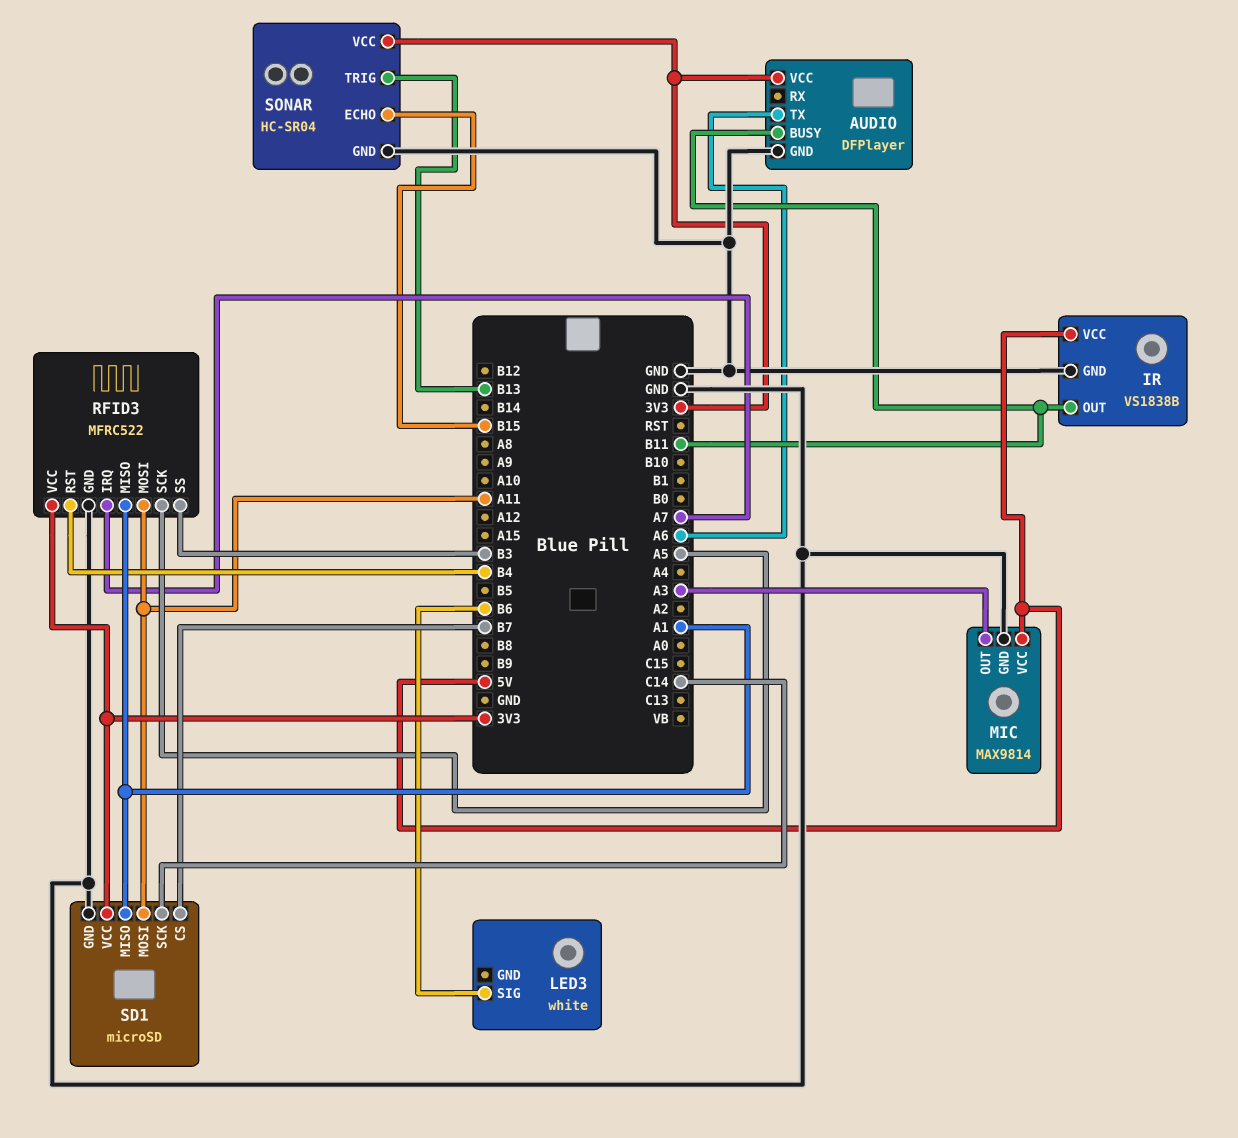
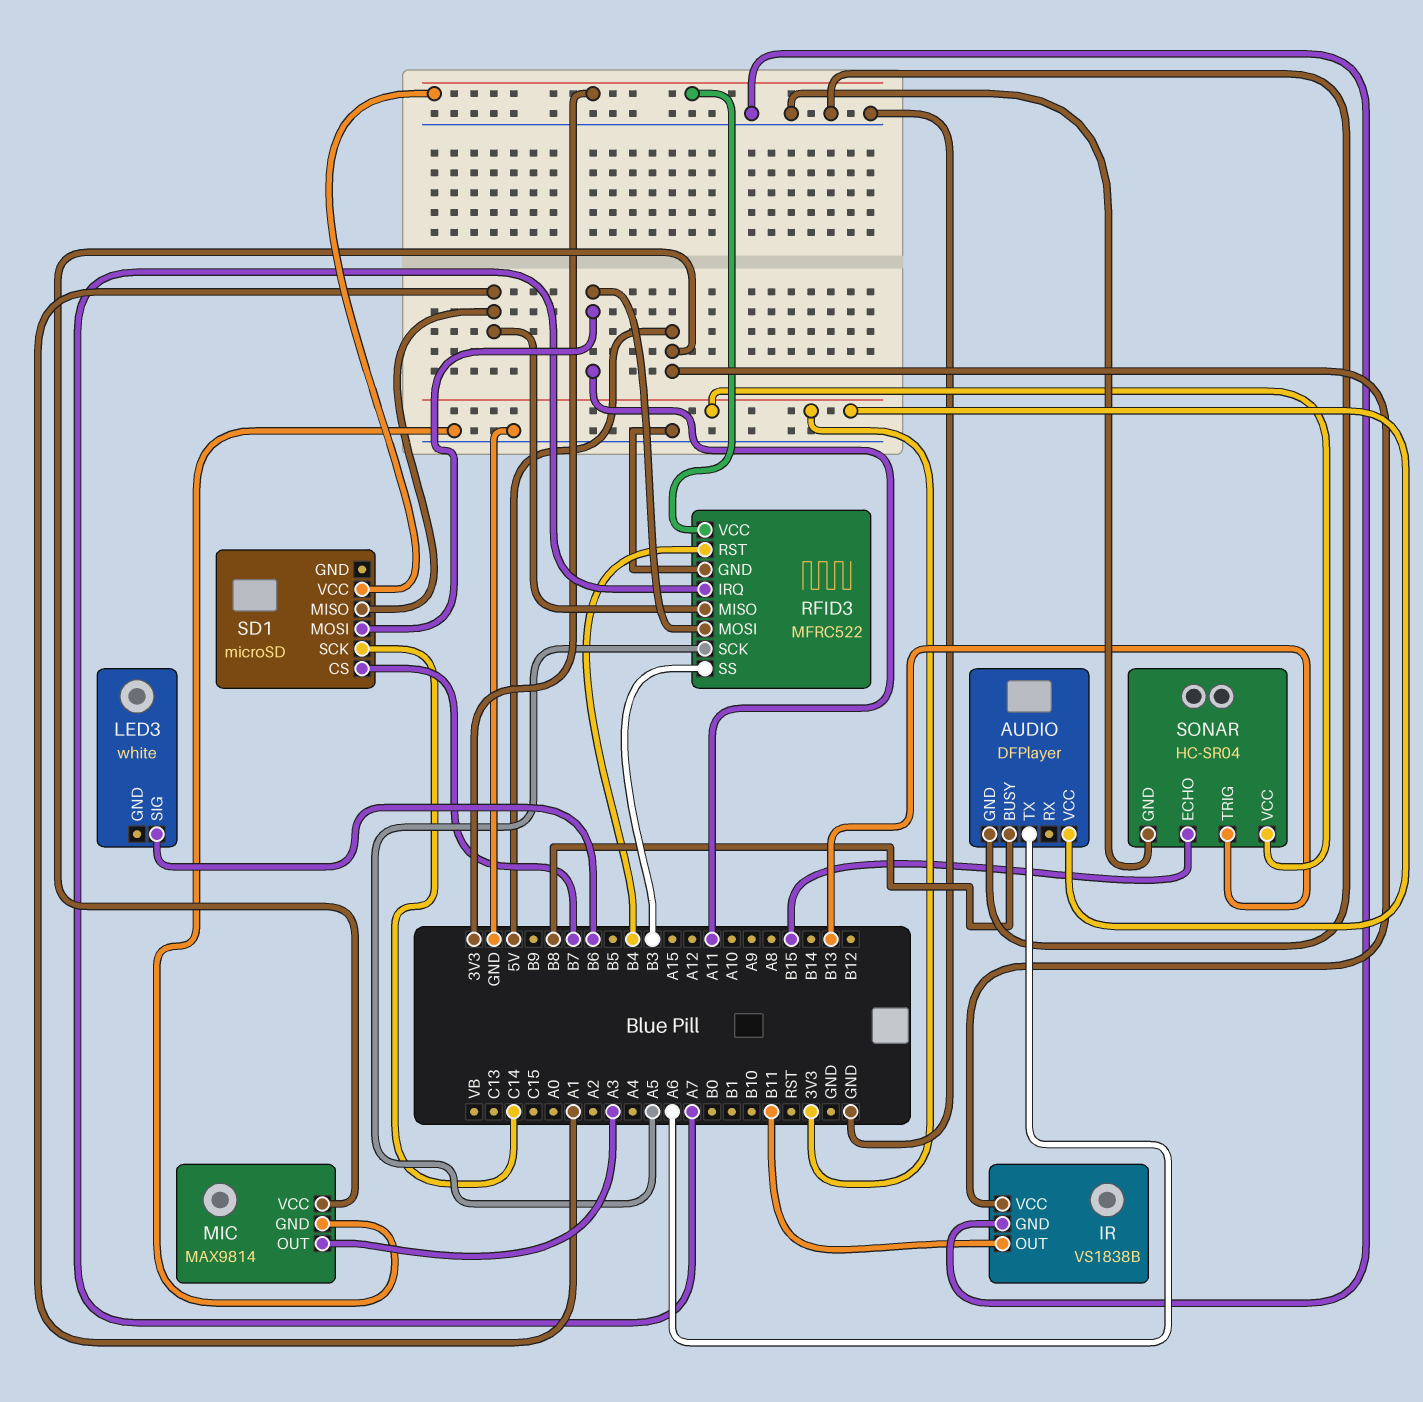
AUDIO pin BUSY: B11 -> B8
SD1 pin GND: GND -> none

